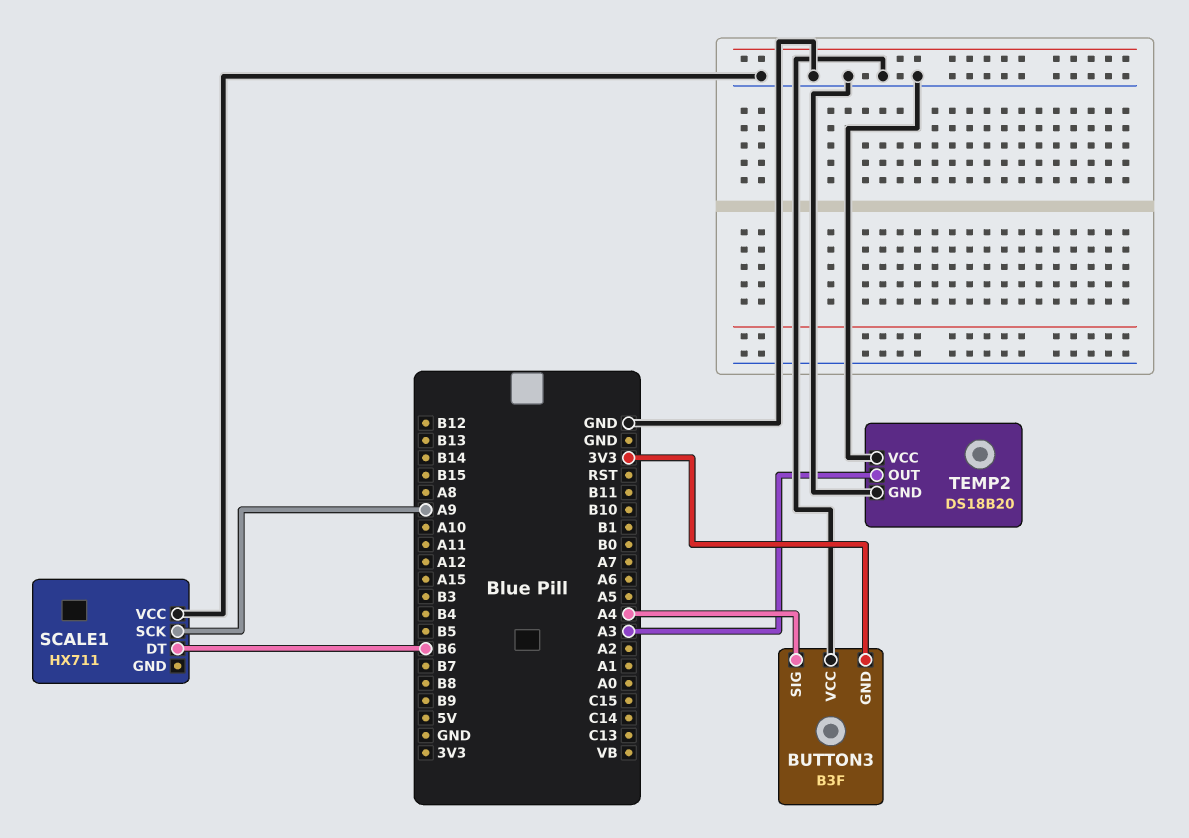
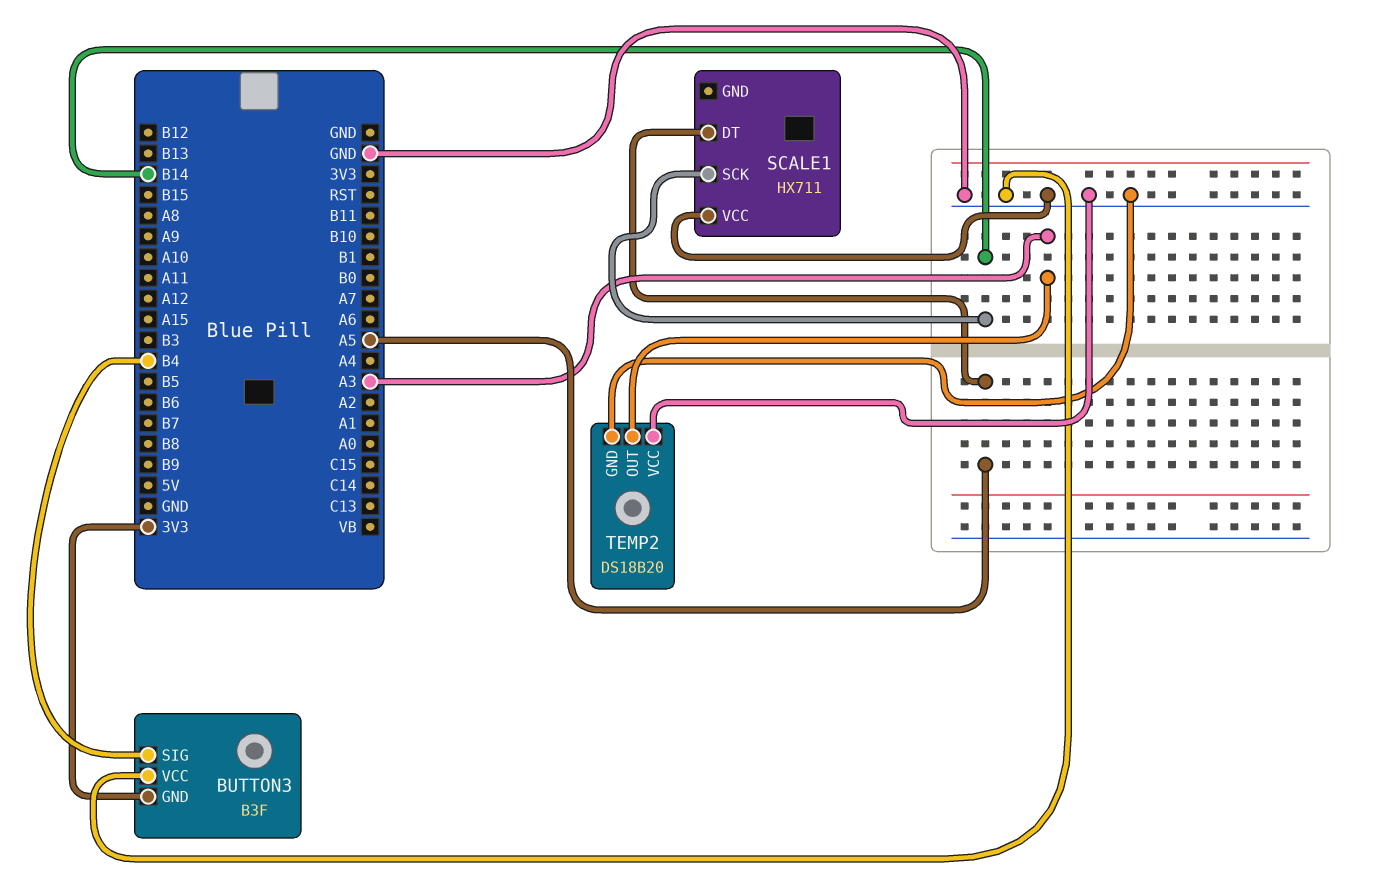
BUTTON3 pin SIG: A4 -> B4
SCALE1 pin DT: B6 -> A5
SCALE1 pin SCK: A9 -> B14

